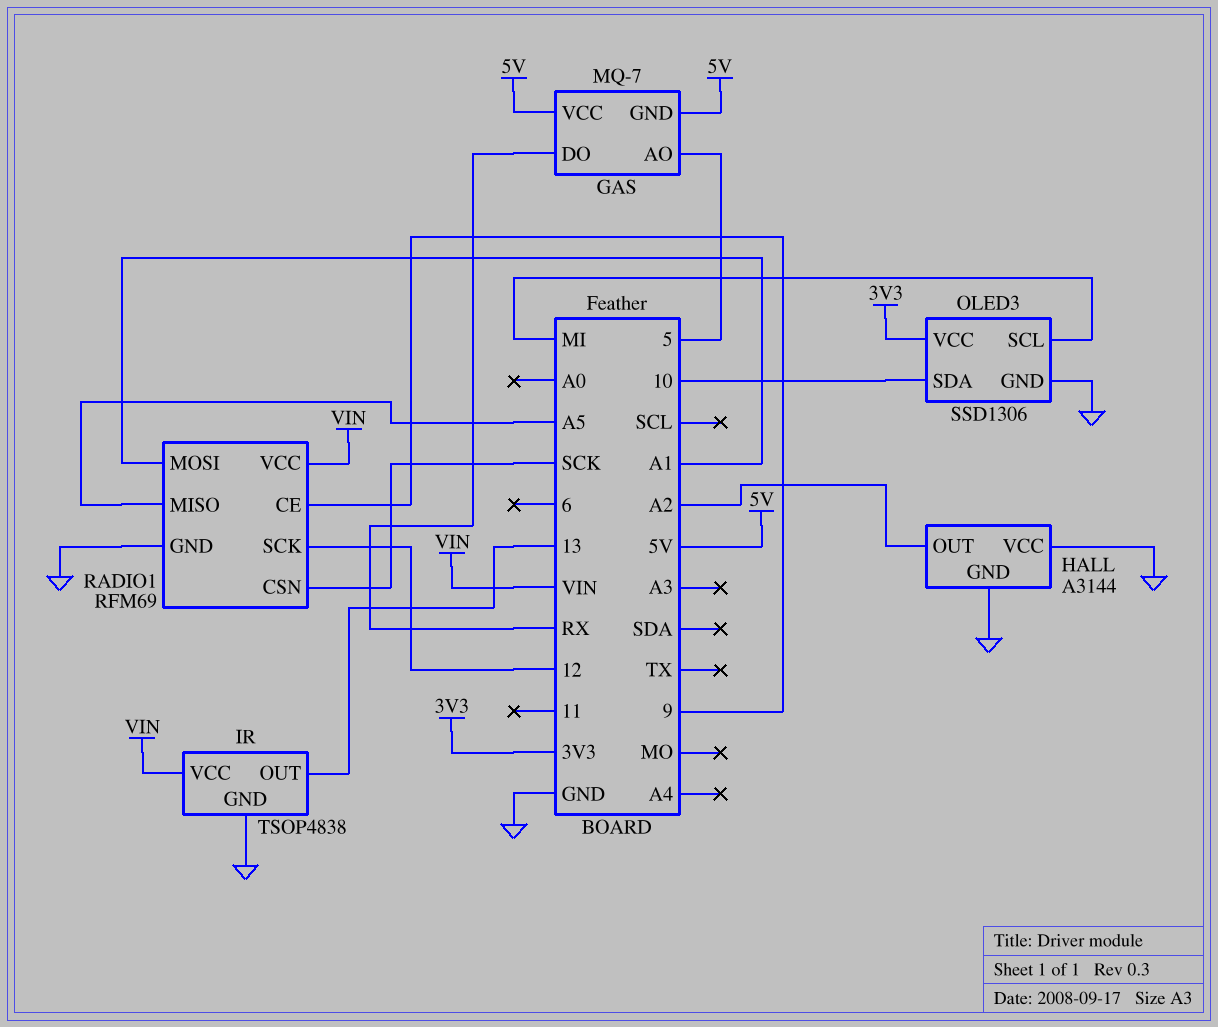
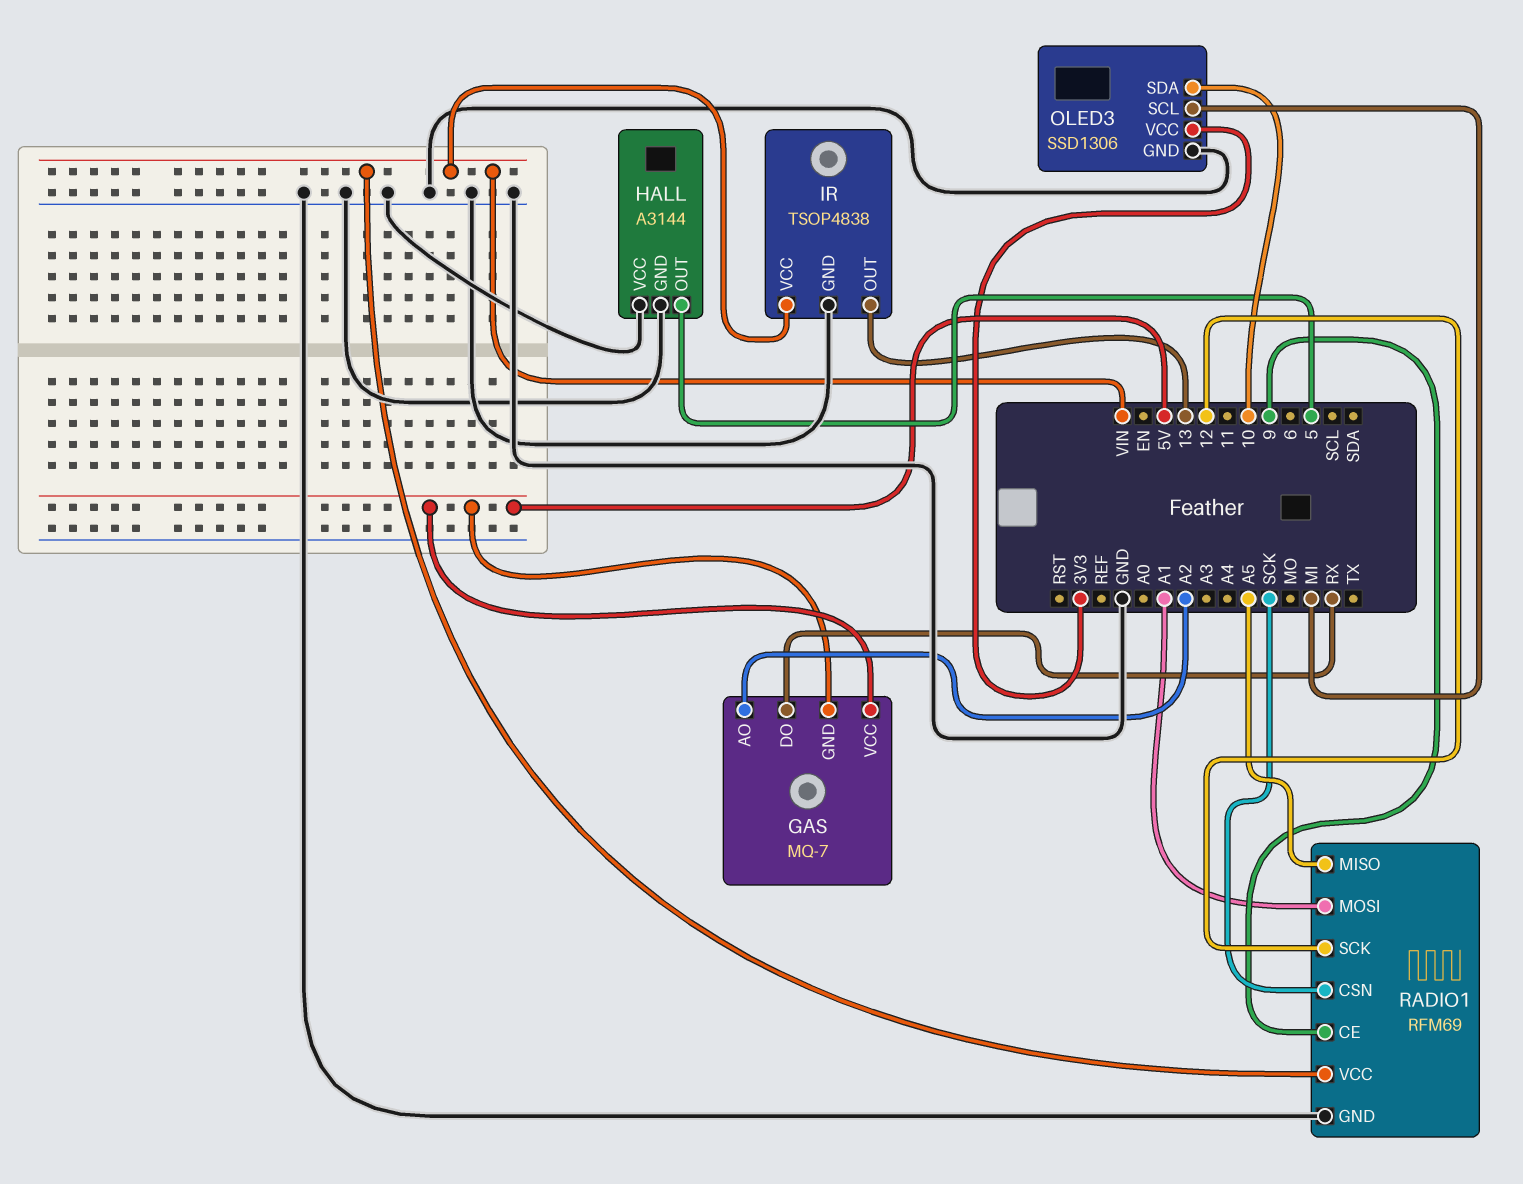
GAS pin AO: 5 -> A2
HALL pin OUT: A2 -> 5

